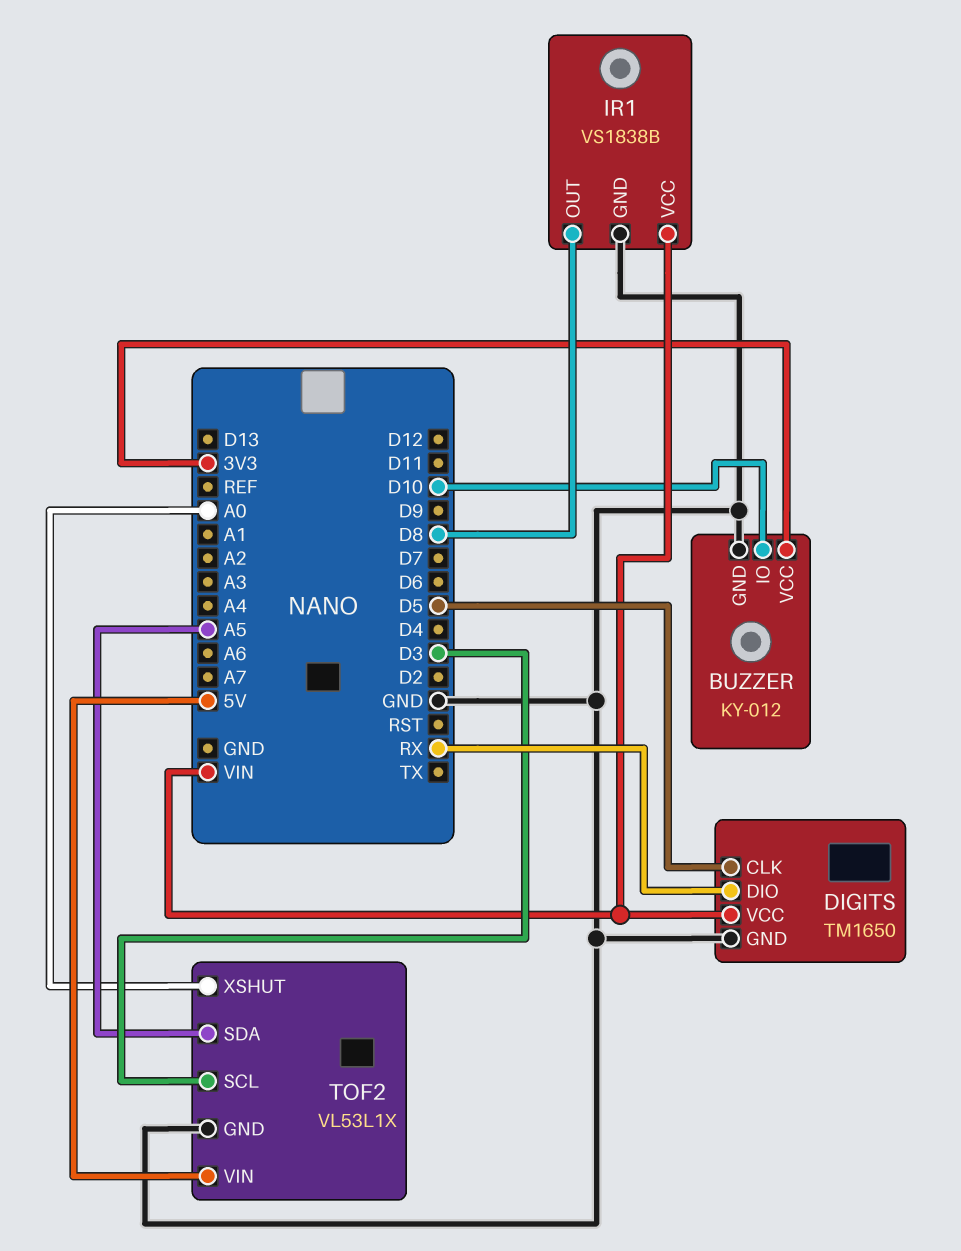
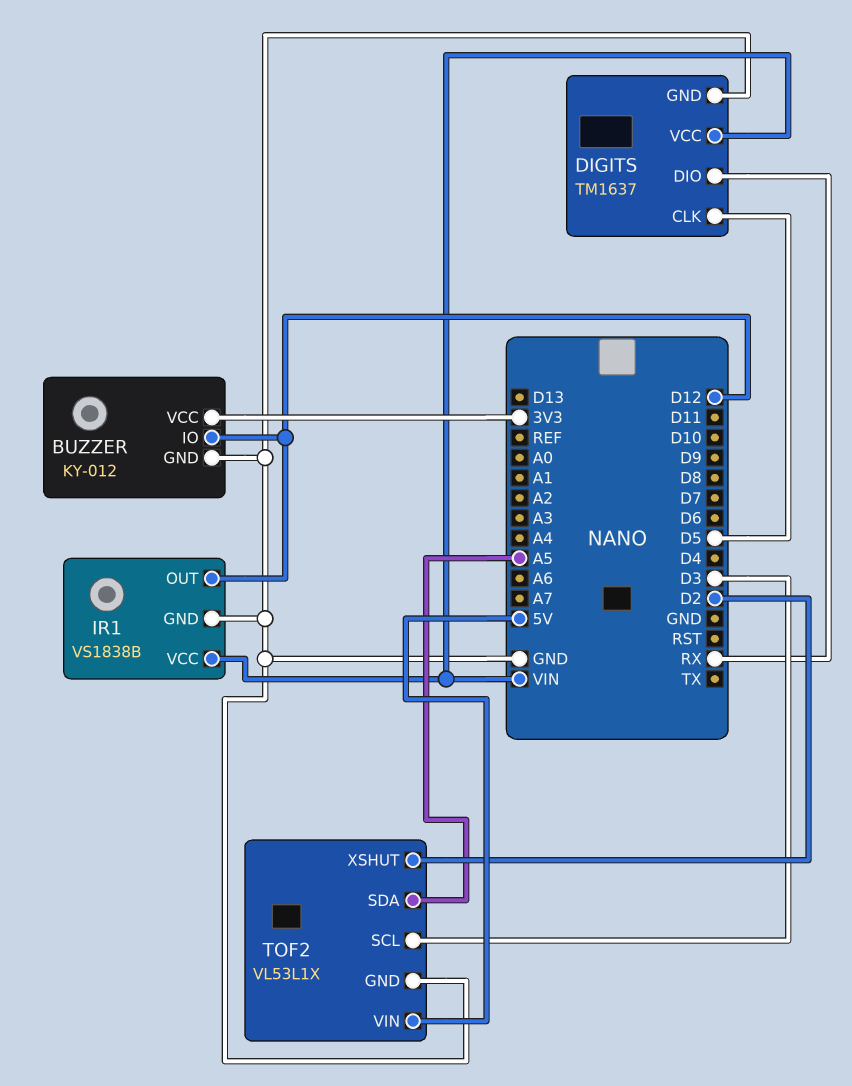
BUZZER pin IO: D10 -> D12
DIGITS: TM1650 -> TM1637
IR1 pin OUT: D8 -> D12
TOF2 pin XSHUT: A0 -> D2

